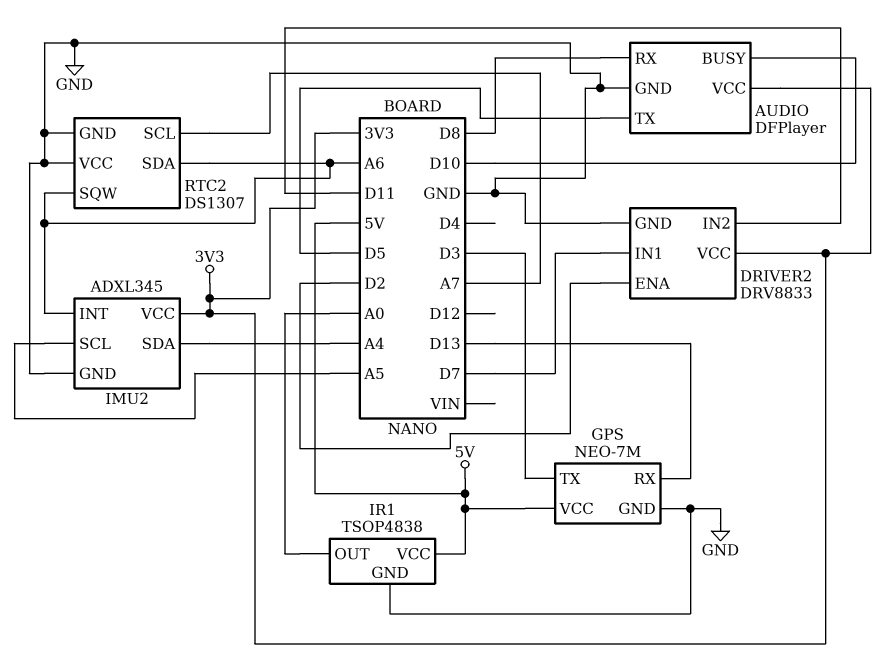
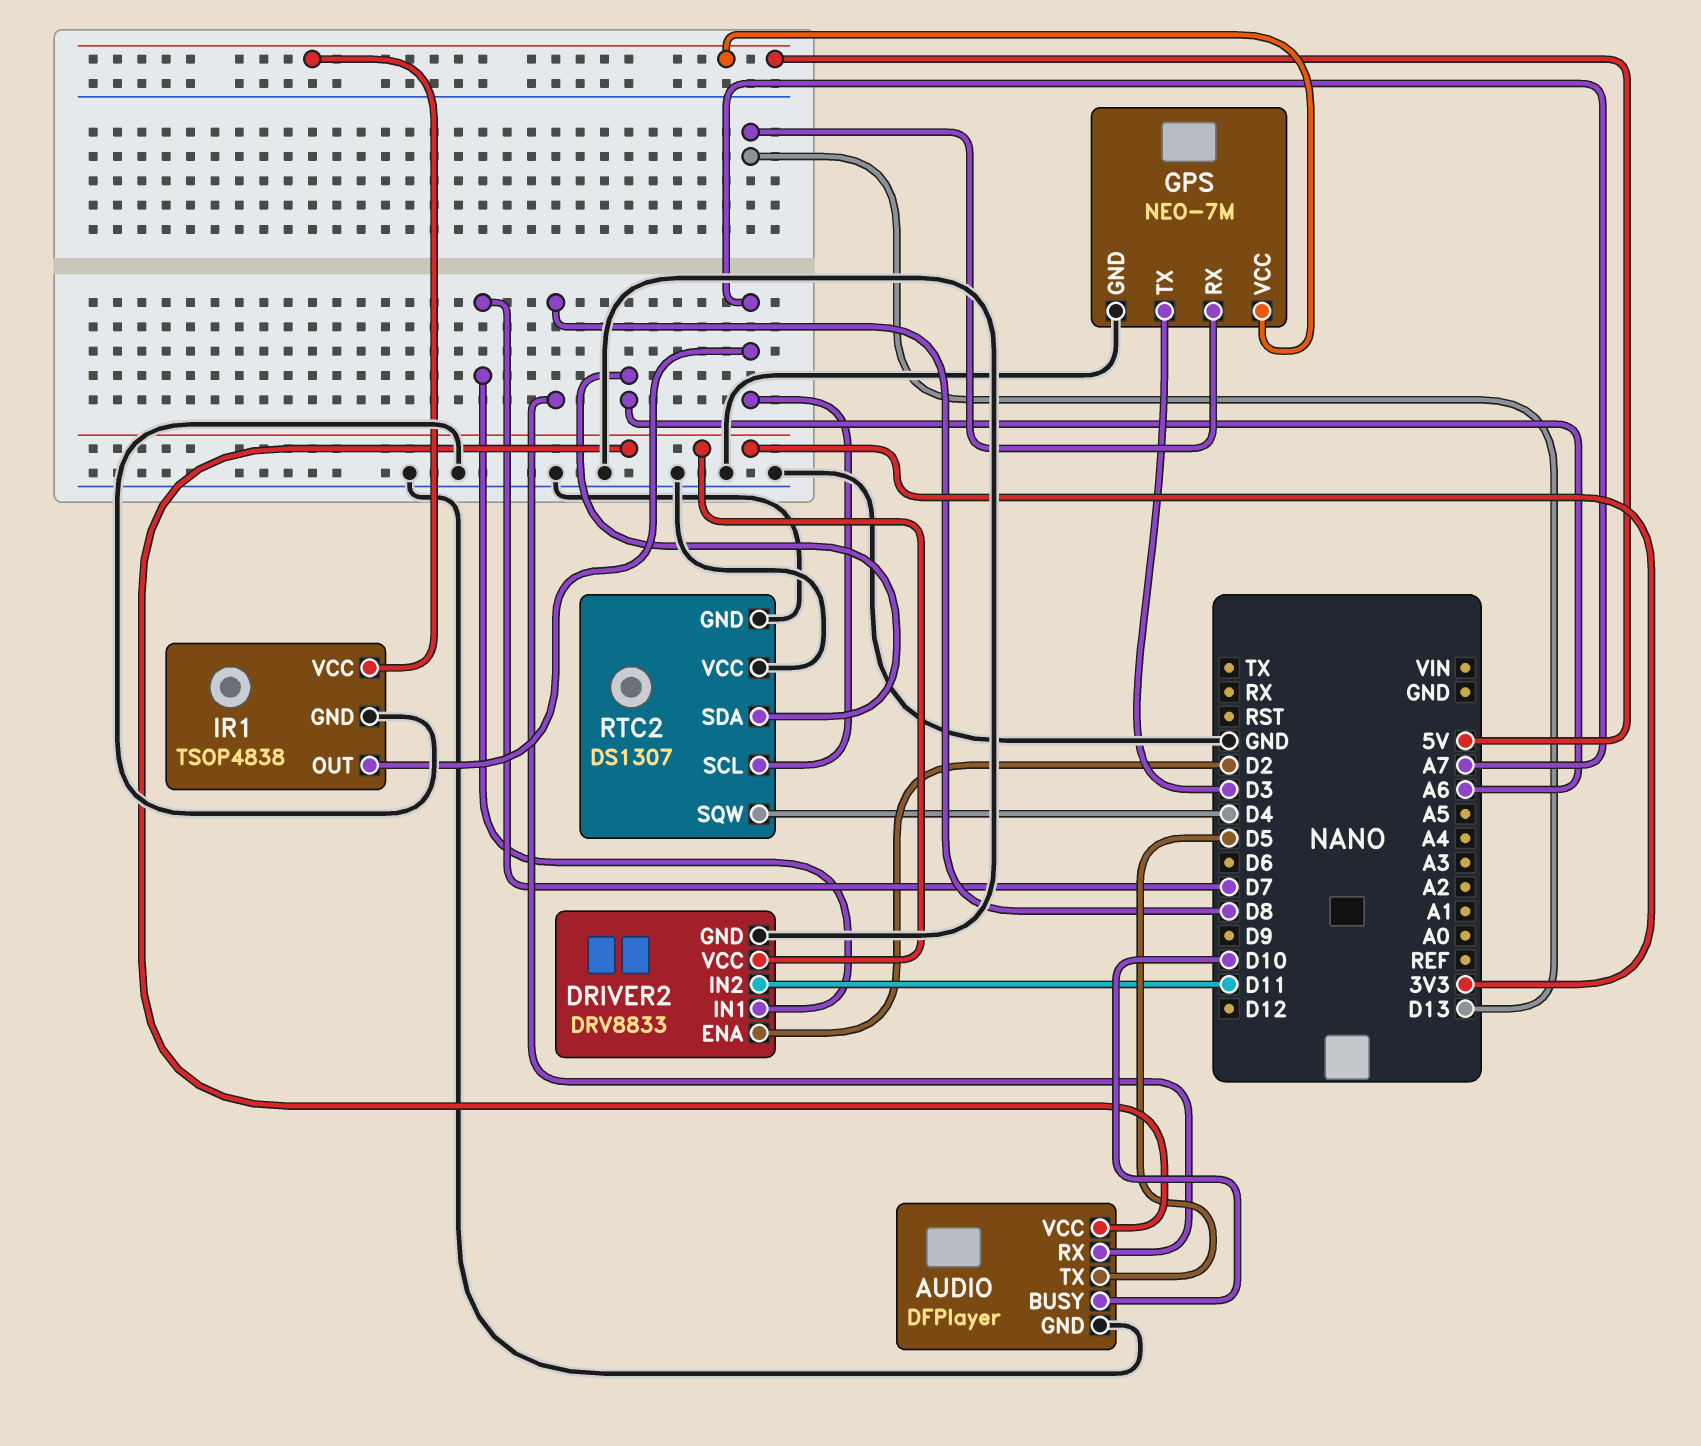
IMU2: ADXL345 -> none
IMU2 pin GND: GND -> none
IMU2 pin INT: A6 -> none
IMU2 pin SCL: A5 -> none
IMU2 pin SDA: A4 -> none
IMU2 pin VCC: 3V3 -> none
IR1 pin OUT: A0 -> A7
RTC2 pin SQW: A6 -> D4

